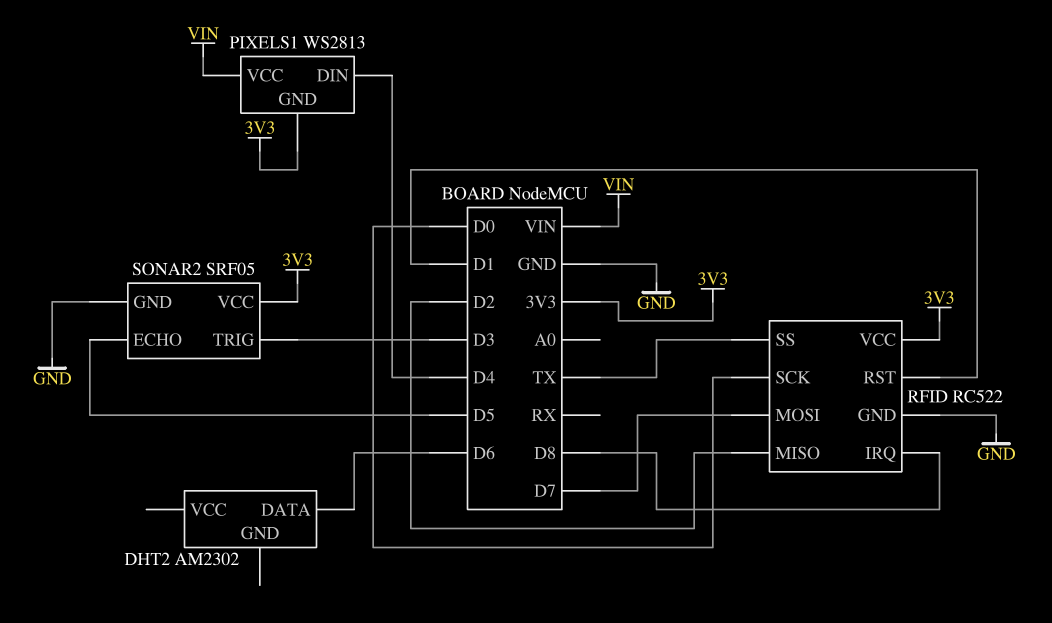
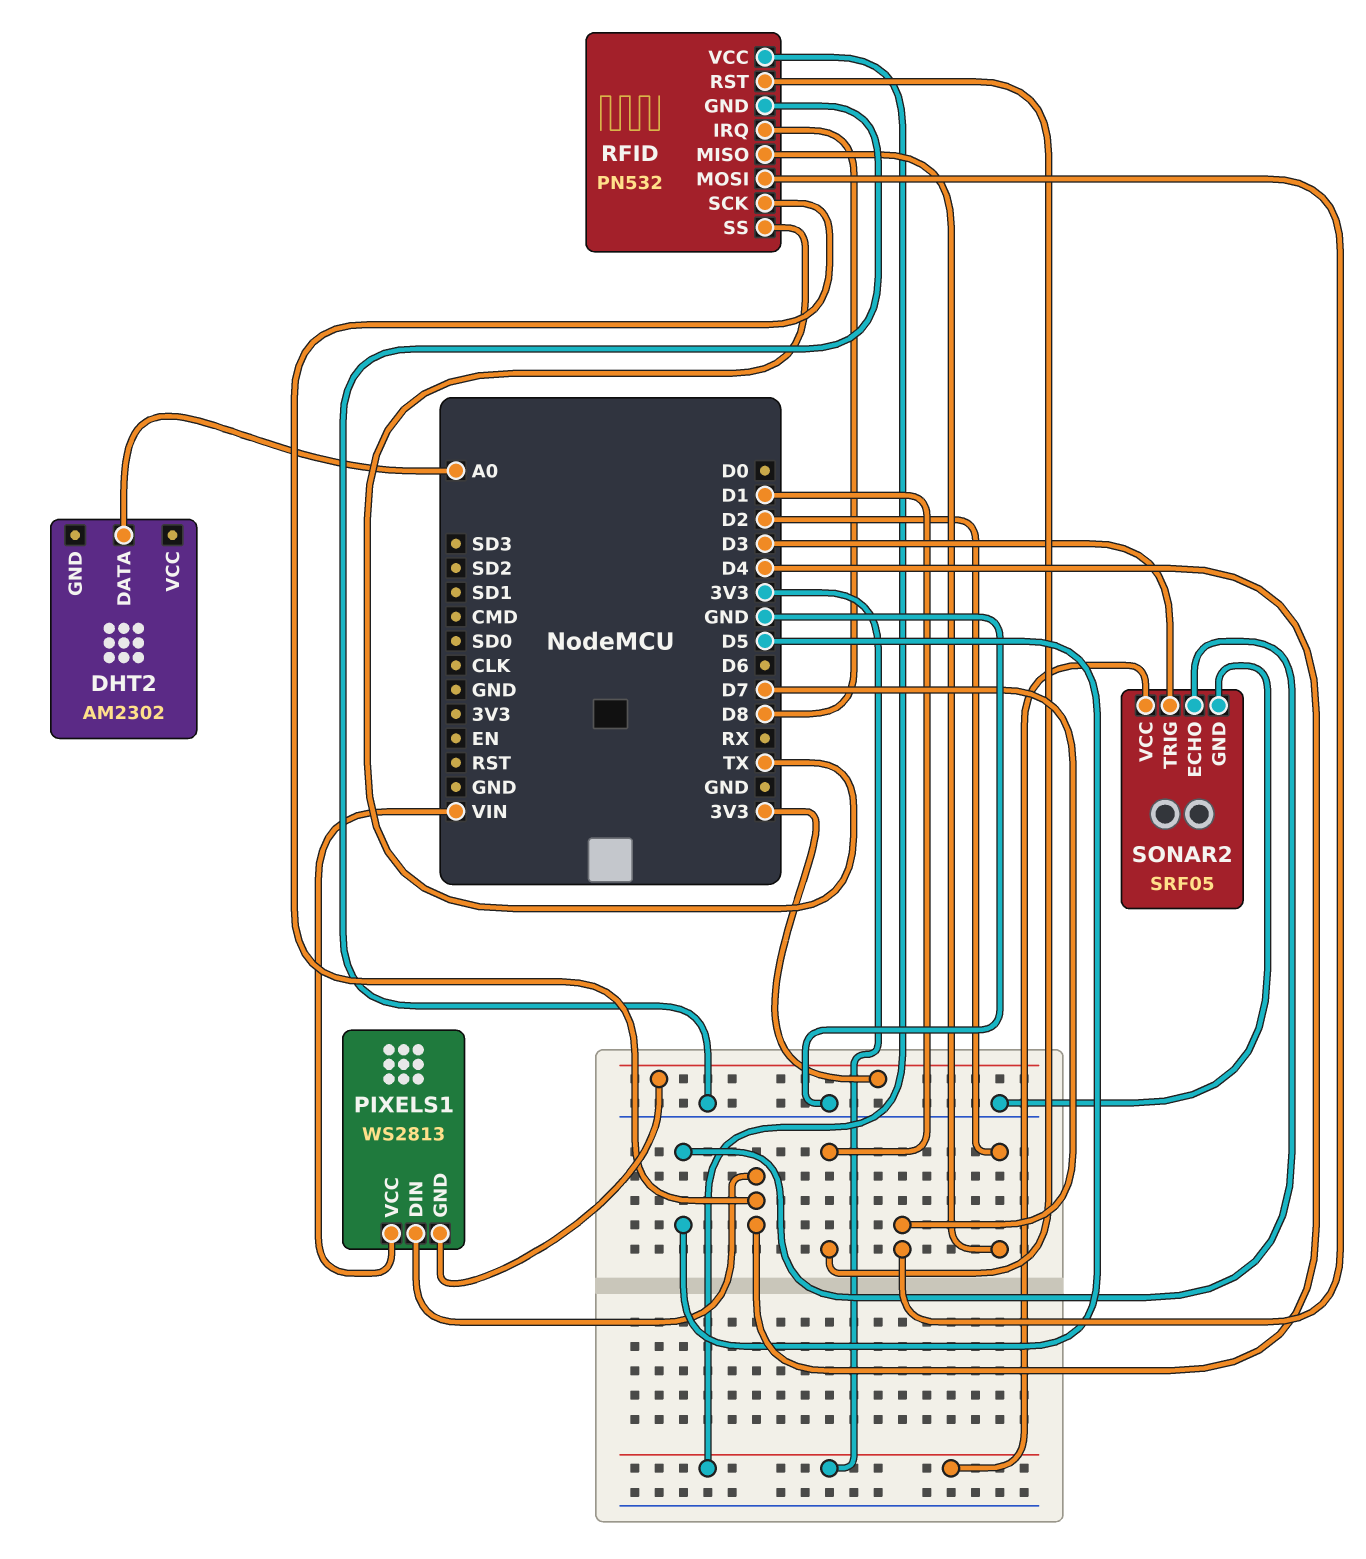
DHT2 pin DATA: D6 -> A0
RFID: RC522 -> PN532
RFID pin SCK: D0 -> D4

